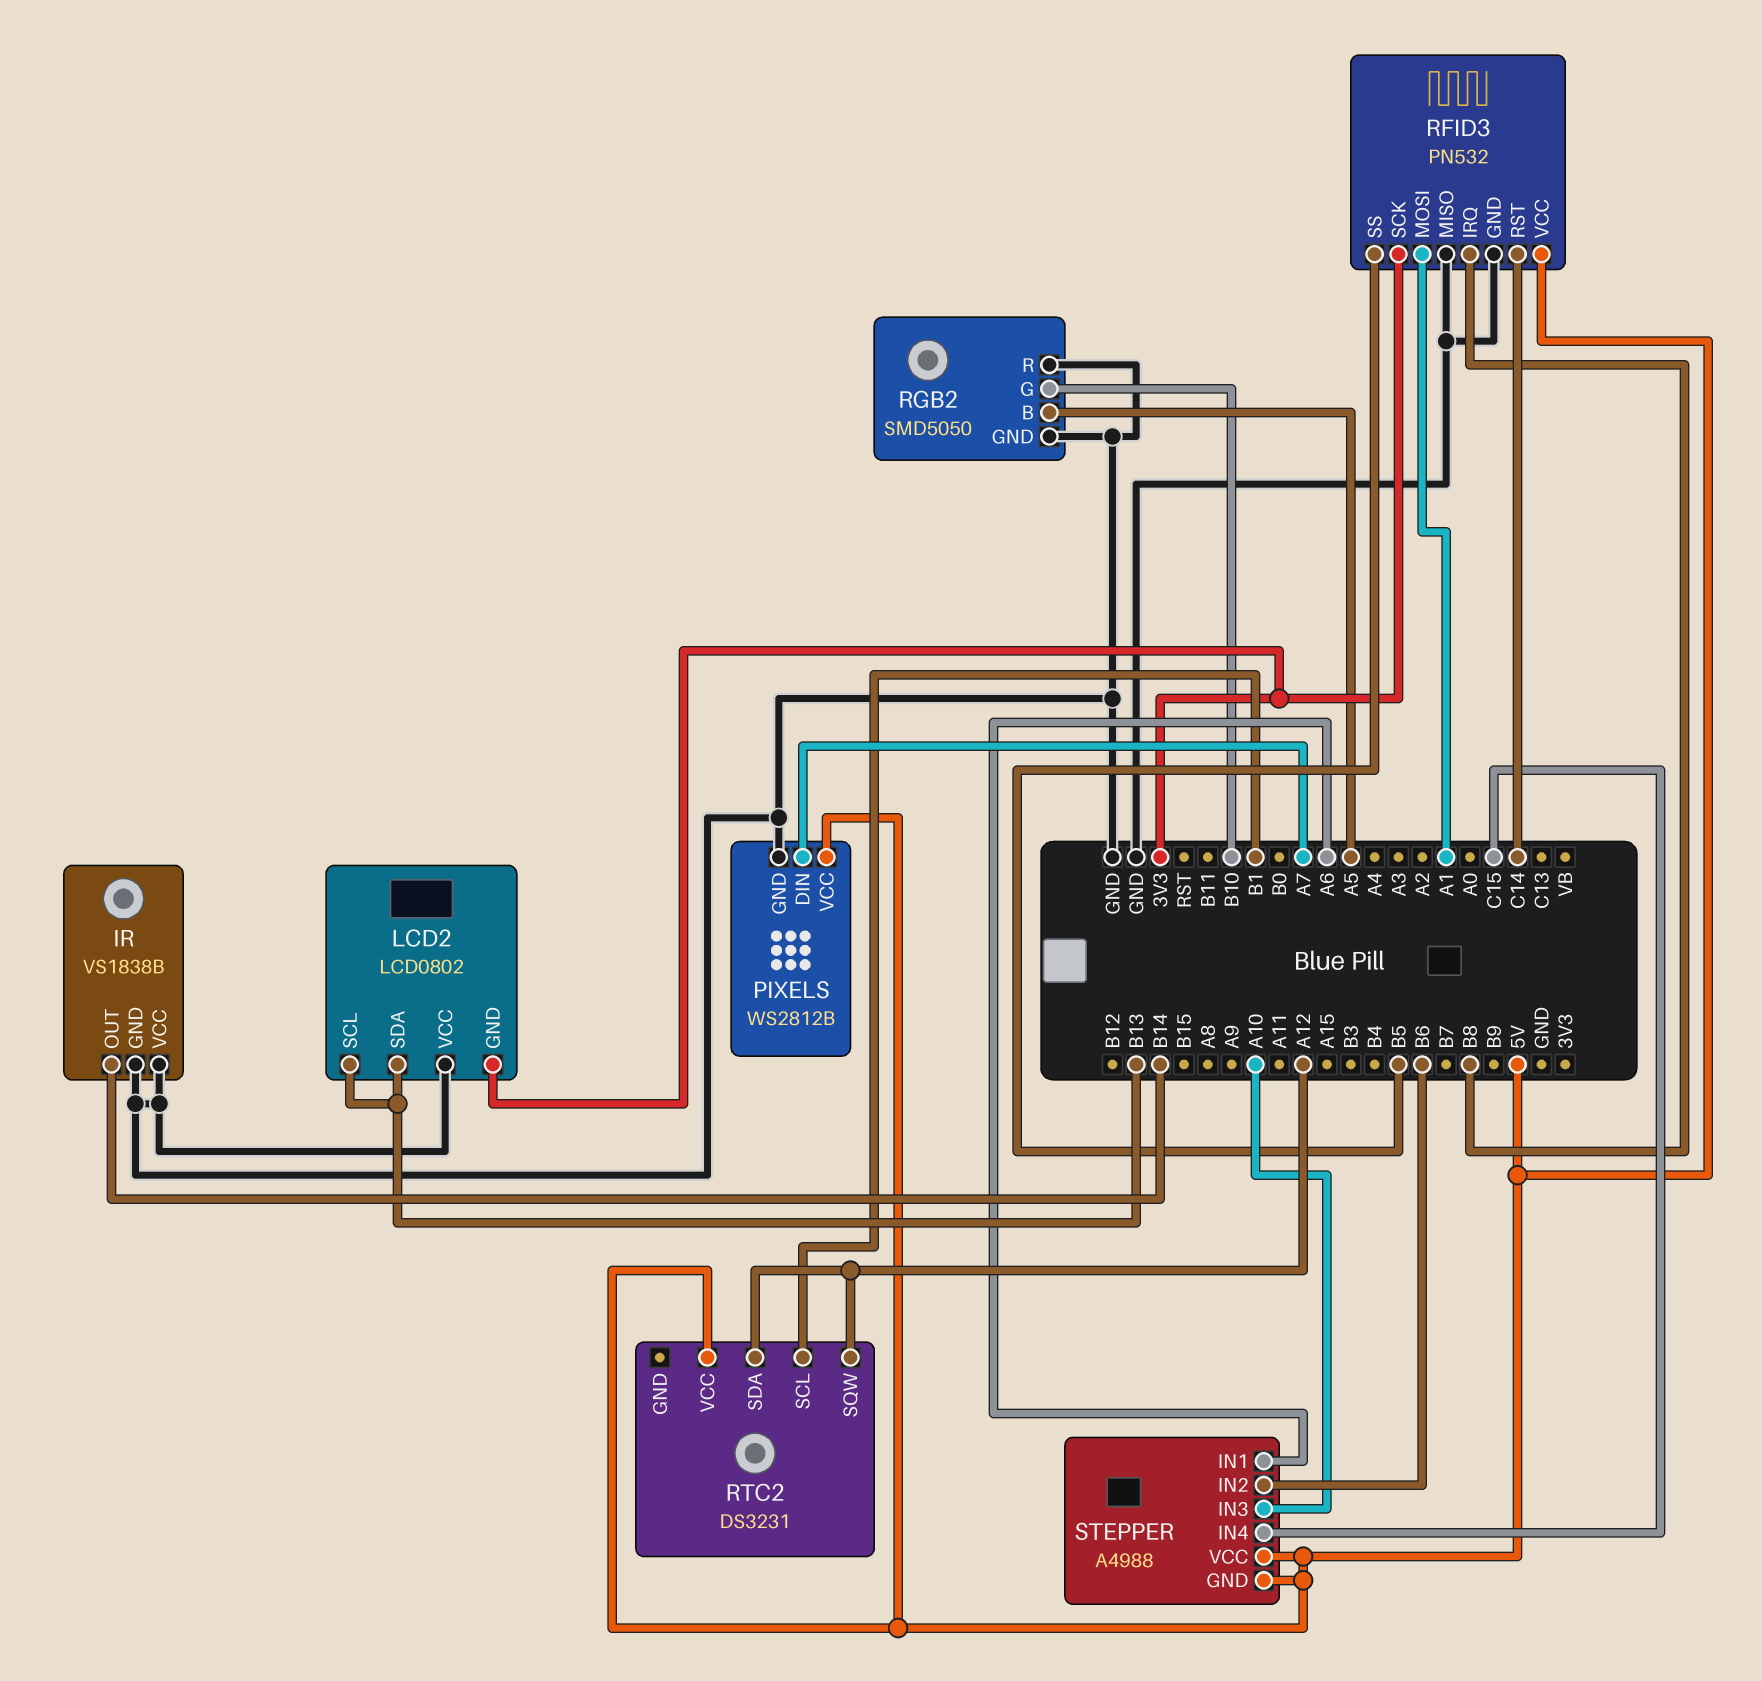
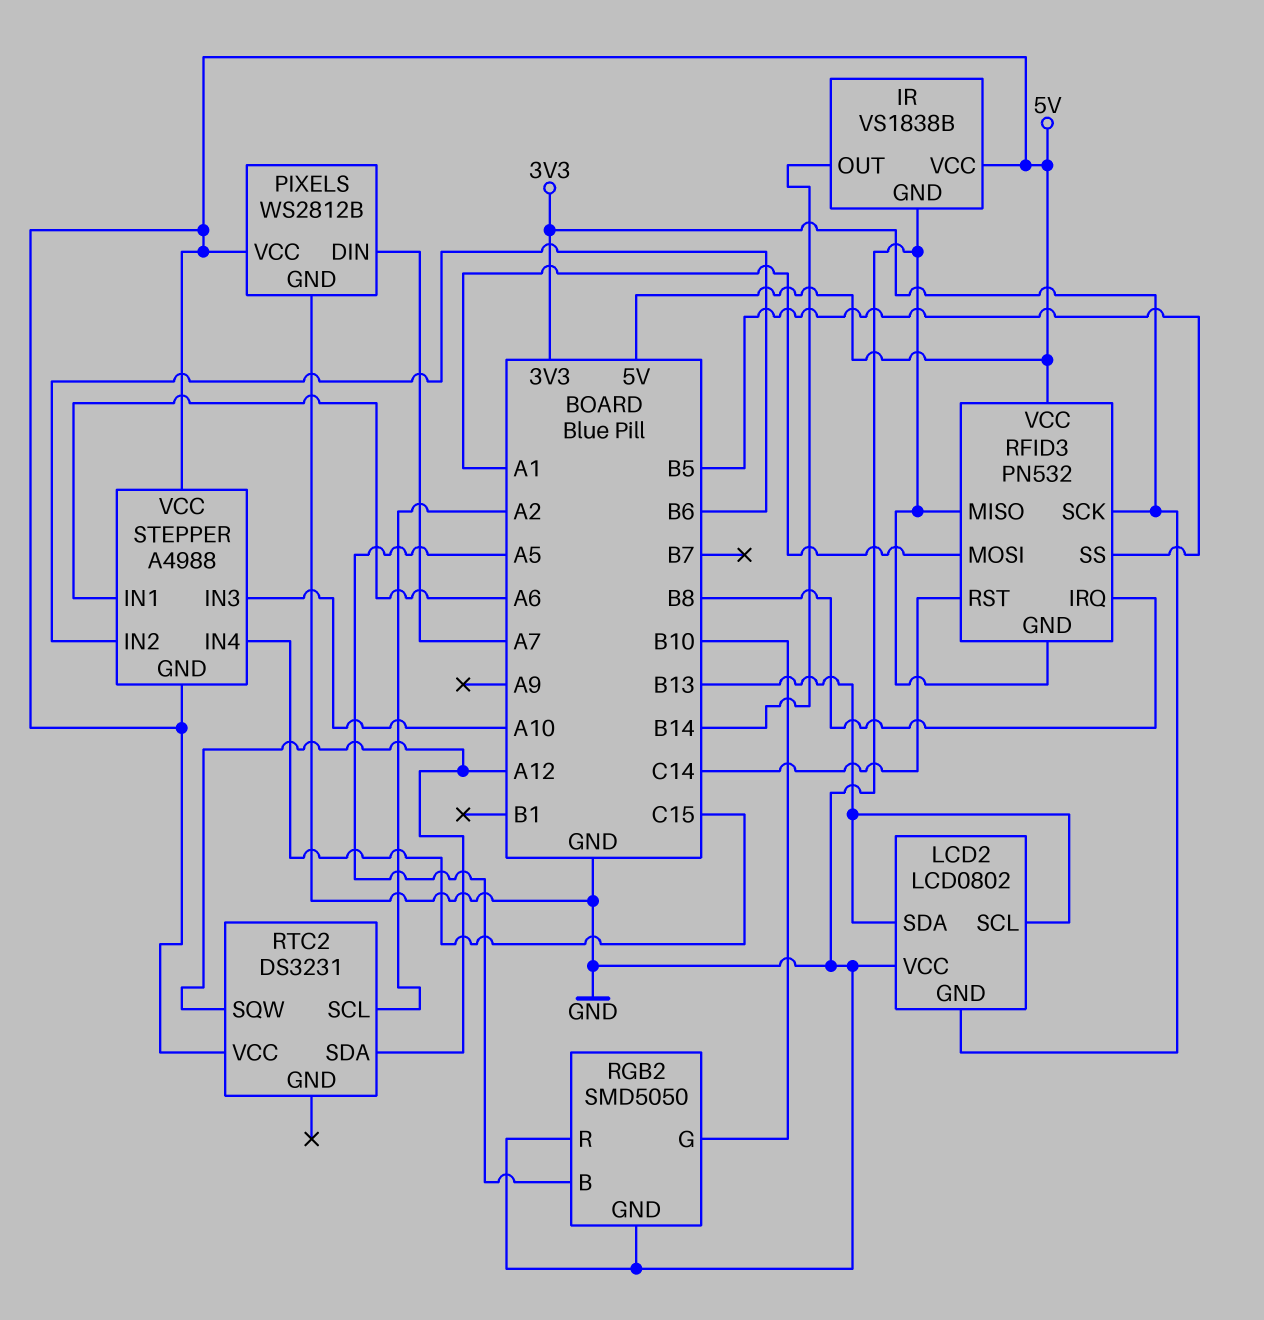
IR pin VCC: GND -> 5V
RTC2 pin SCL: B1 -> A2

